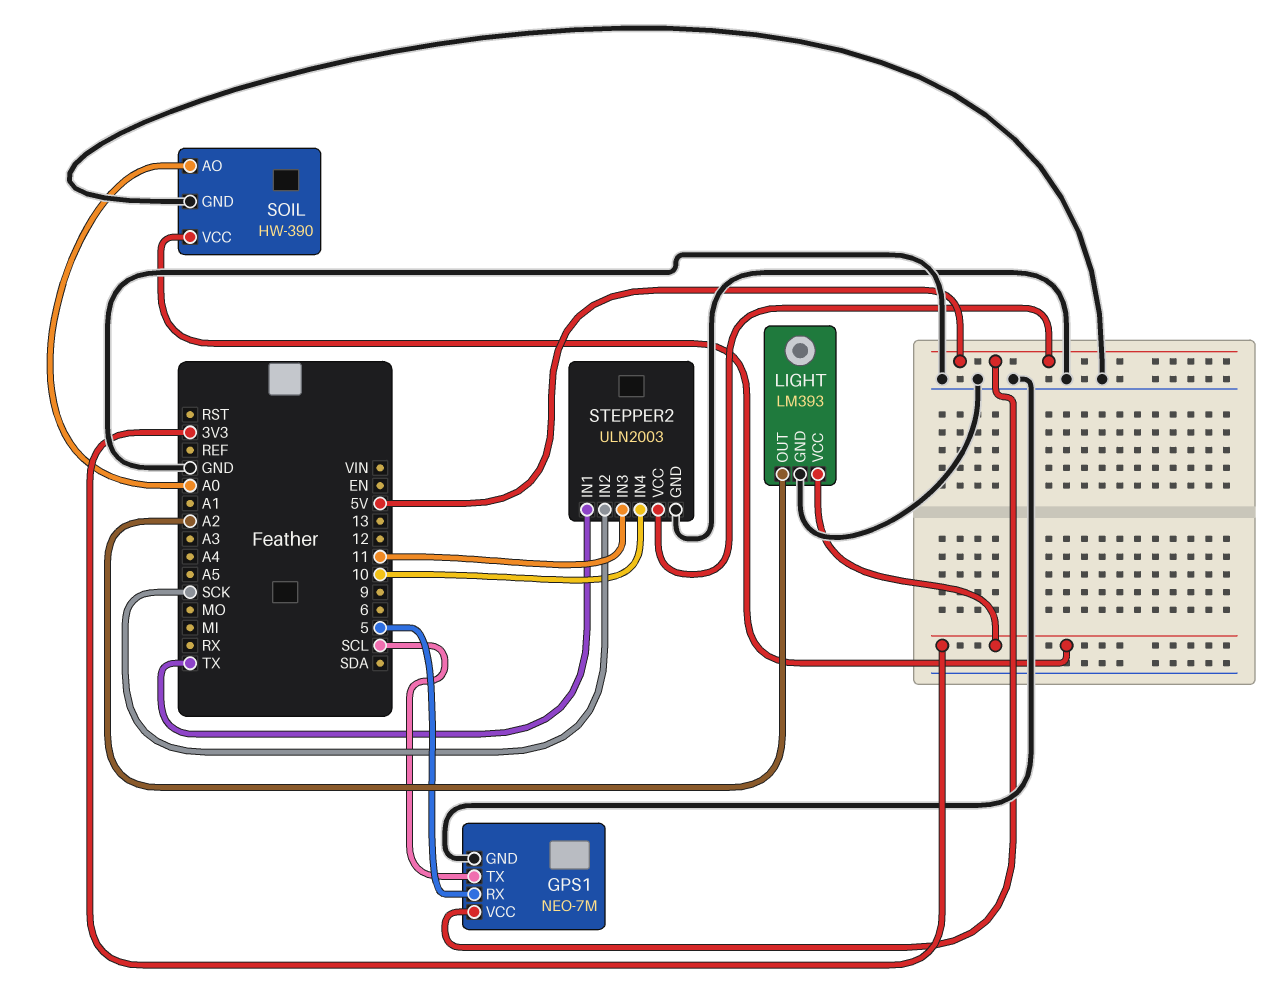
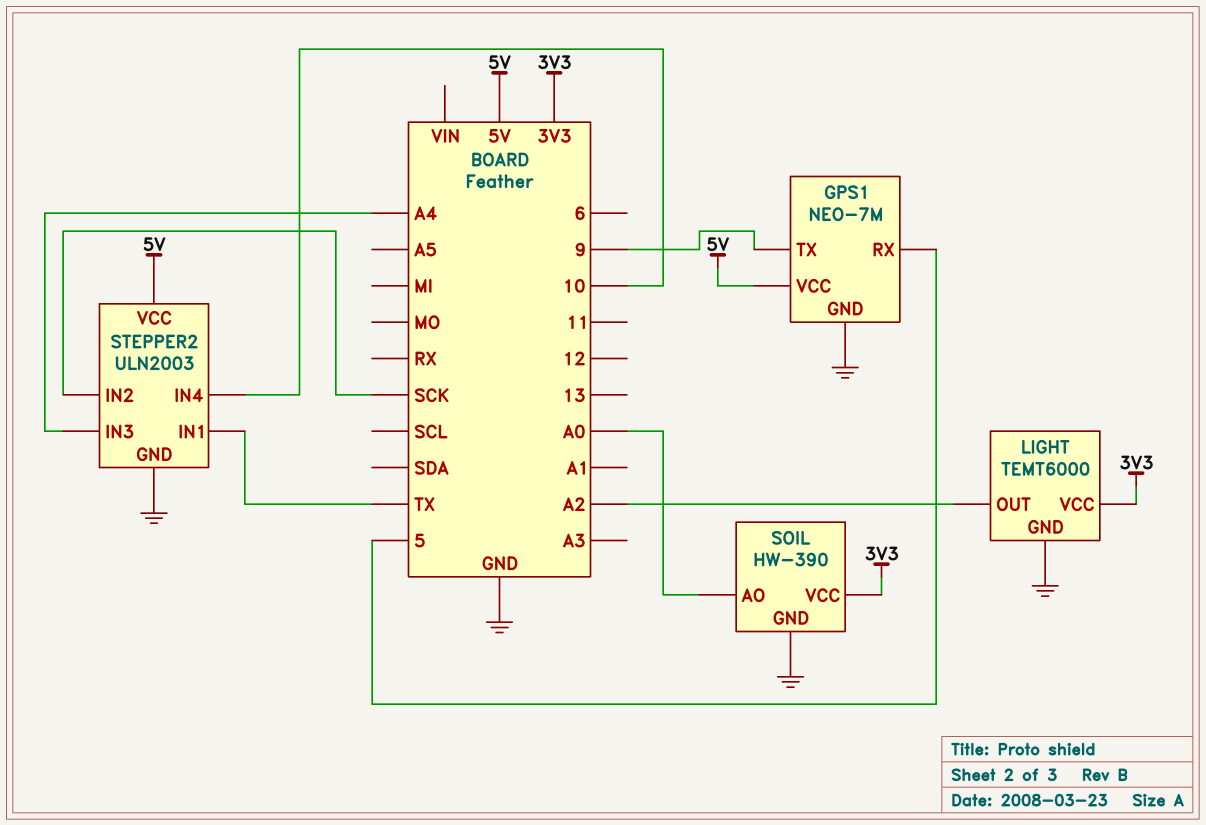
GPS1 pin TX: SCL -> 9
LIGHT: LM393 -> TEMT6000
STEPPER2 pin IN3: 11 -> A4

